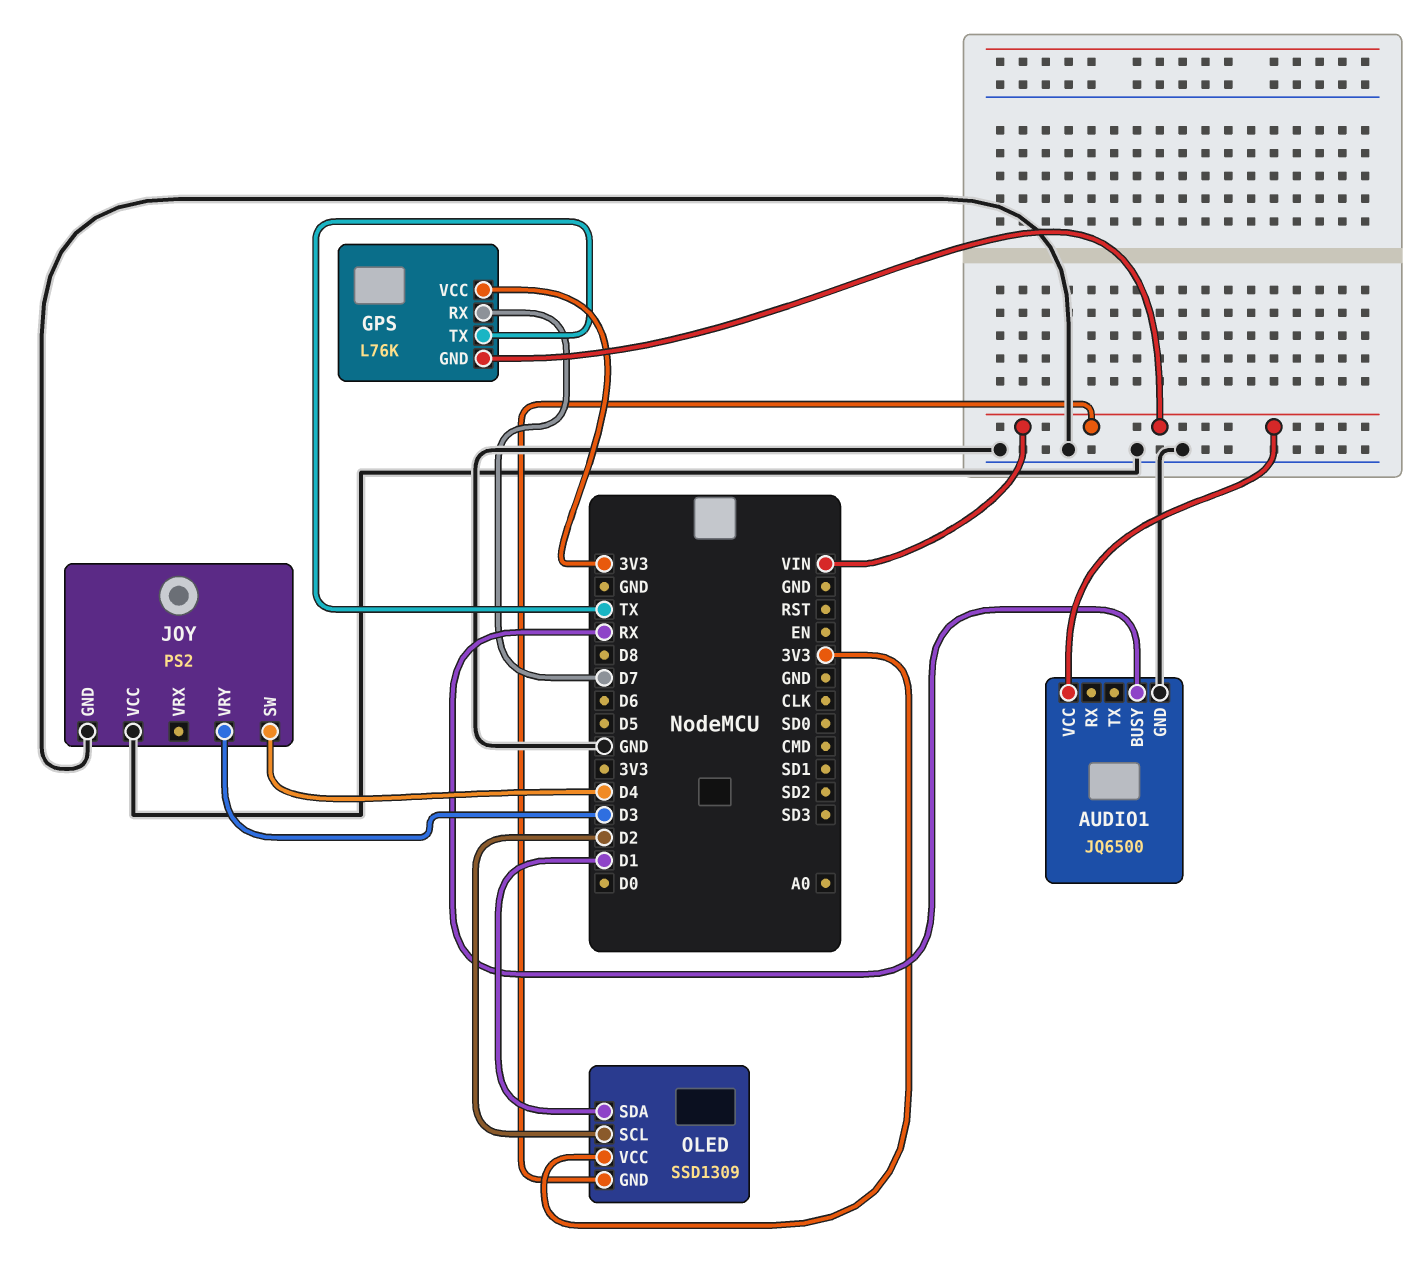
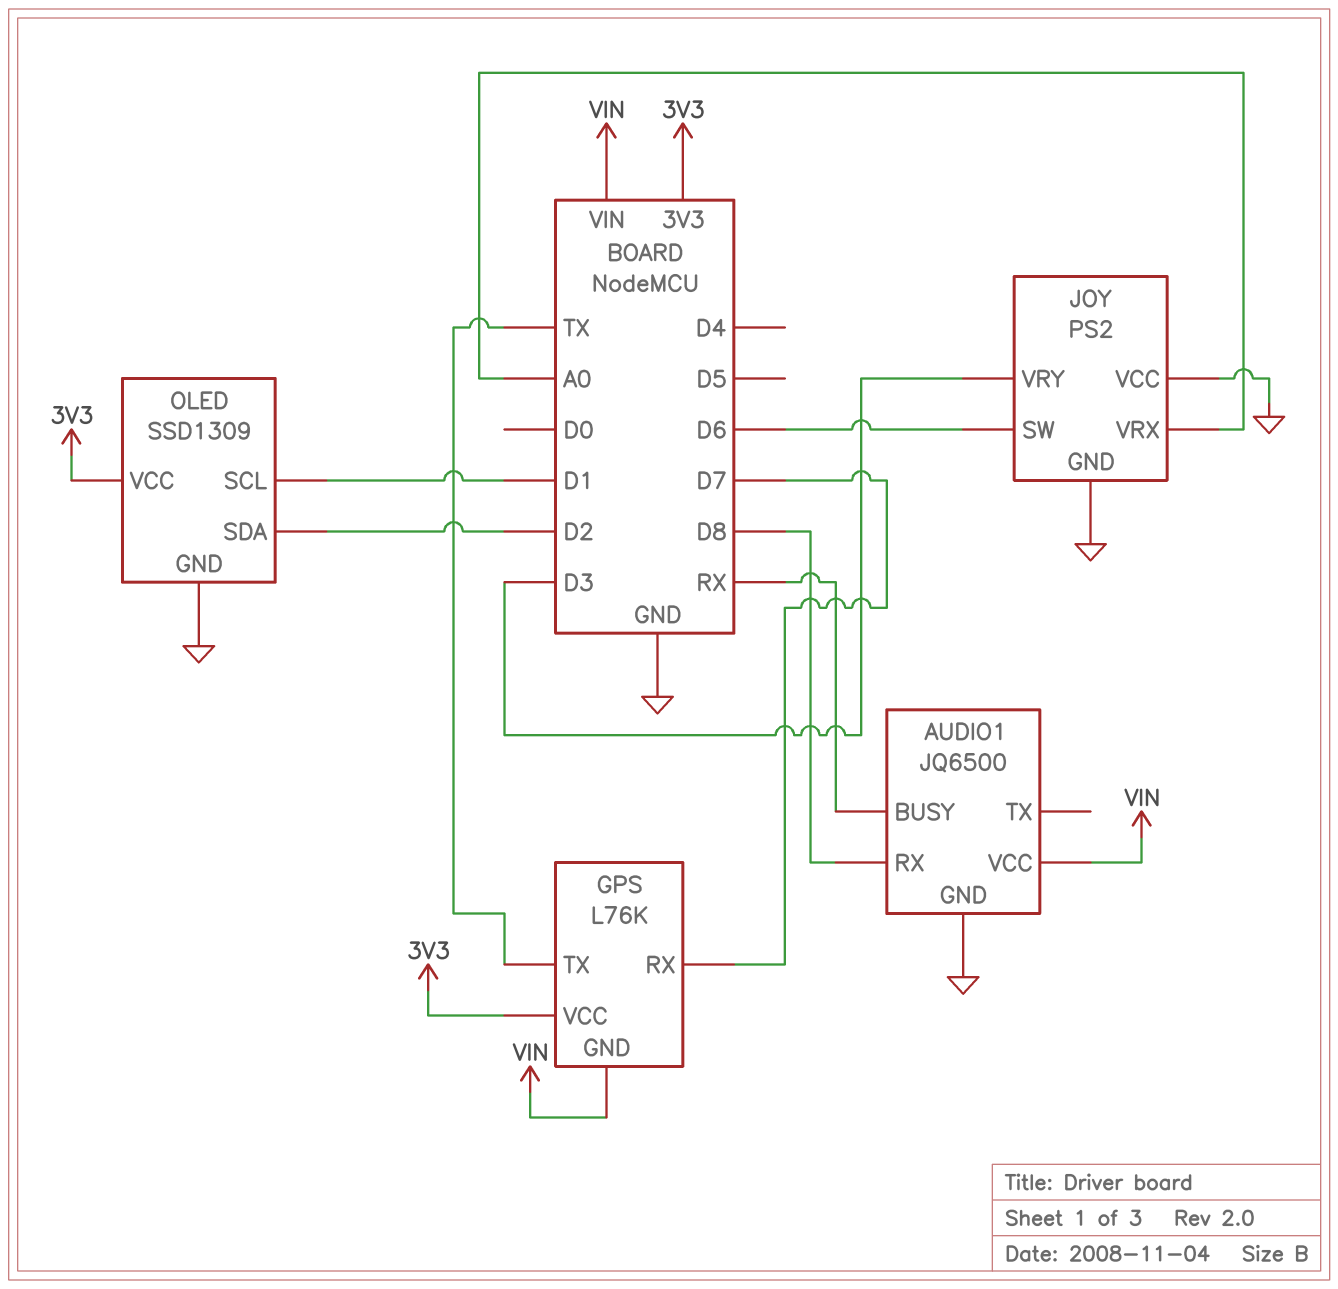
AUDIO1 pin RX: none -> D8
JOY pin SW: D4 -> D6
JOY pin VRX: none -> A0
OLED pin GND: VIN -> GND
OLED pin SCL: D2 -> D1
OLED pin SDA: D1 -> D2

